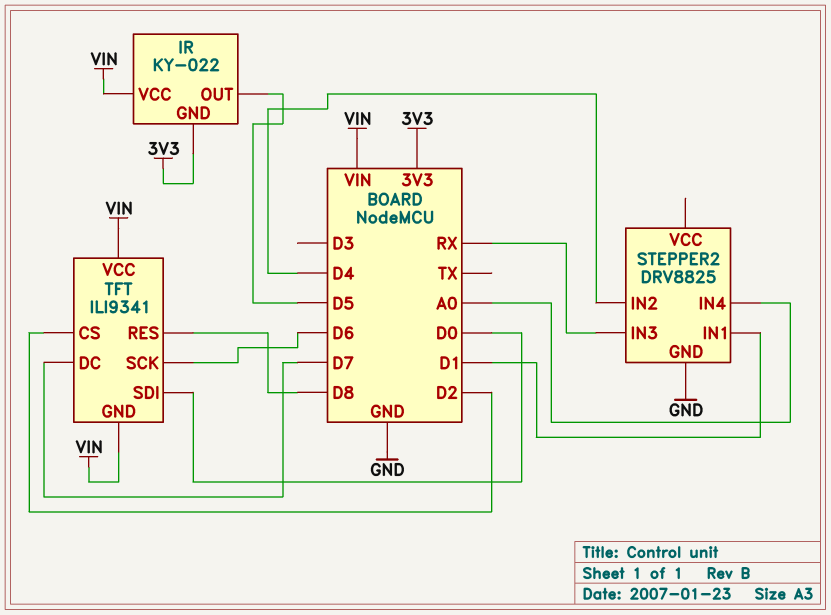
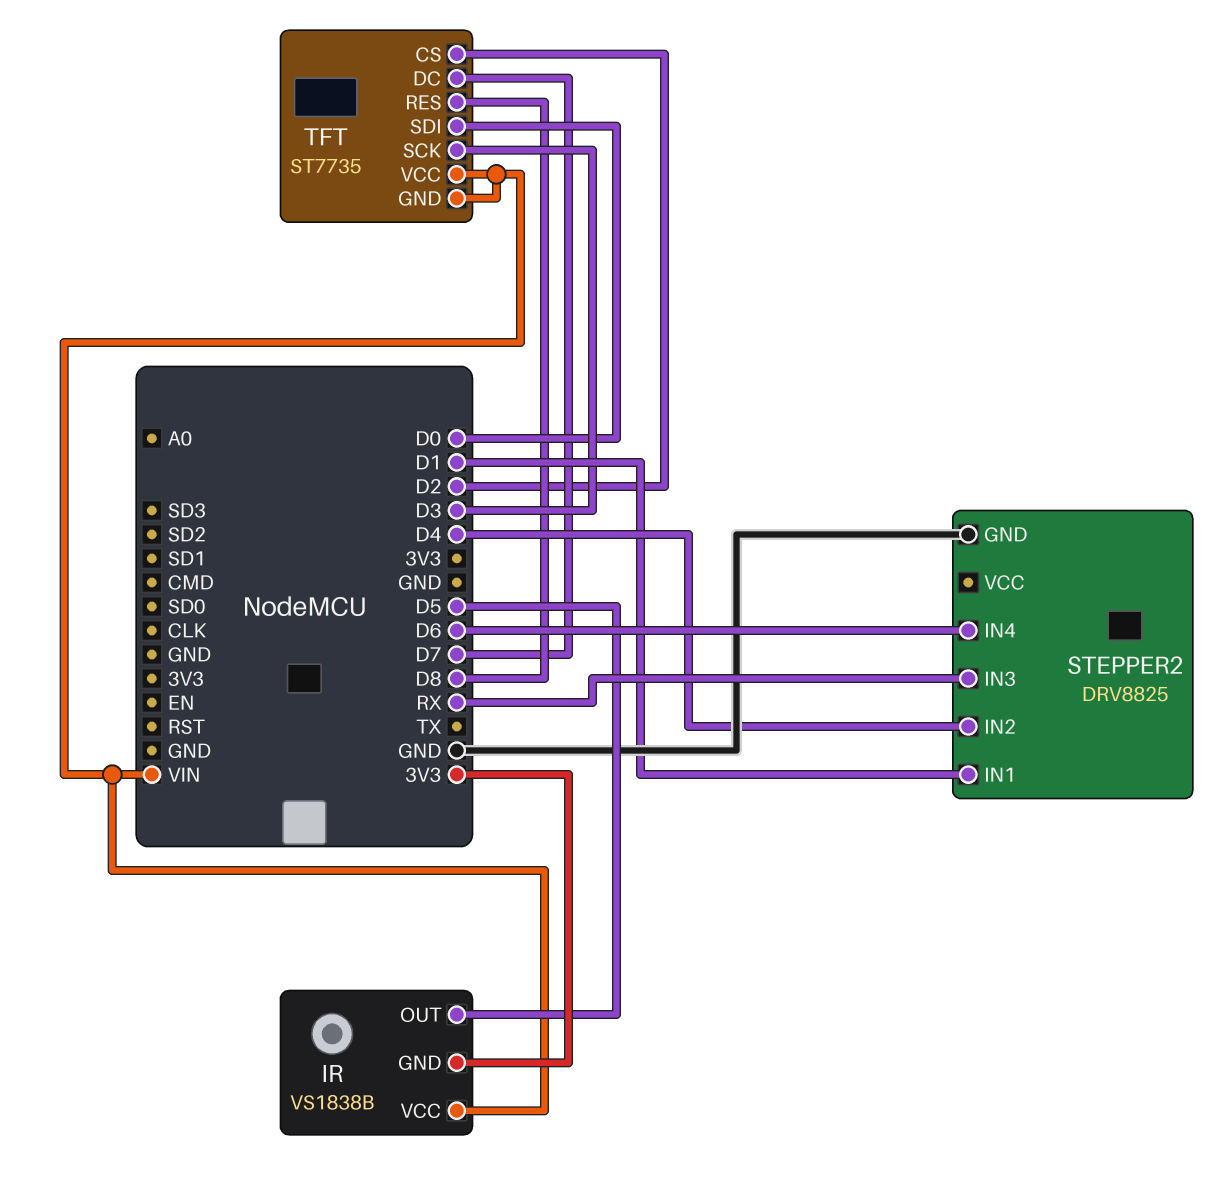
IR: KY-022 -> VS1838B
STEPPER2 pin IN4: A0 -> D6
TFT: ILI9341 -> ST7735
TFT pin SCK: D6 -> D3

